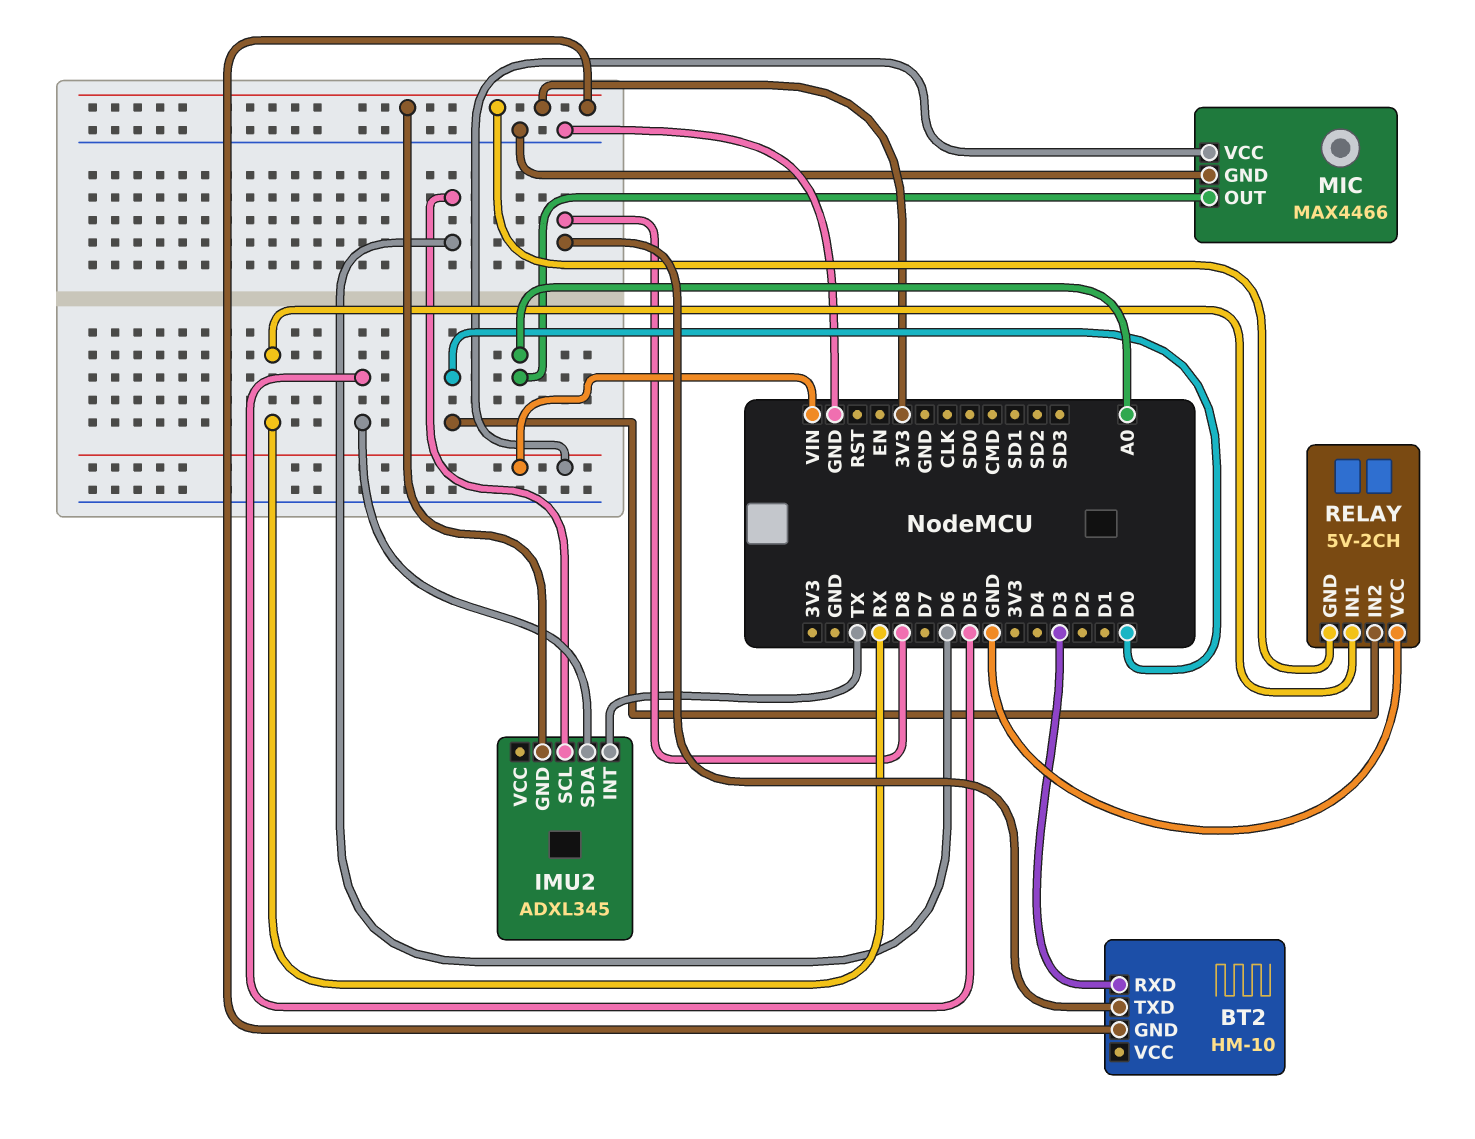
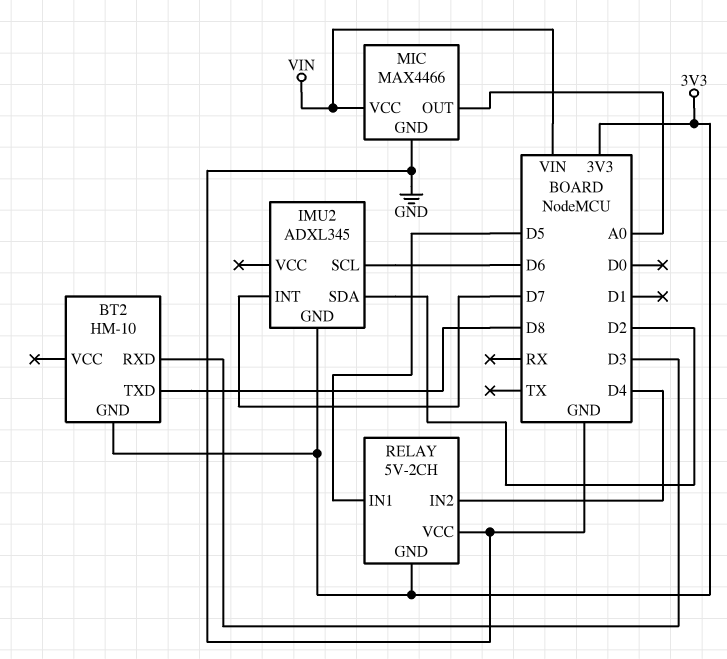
IMU2 pin INT: TX -> D7
IMU2 pin SDA: D5 -> D2
RELAY pin IN1: RX -> D5
RELAY pin IN2: D0 -> D4

